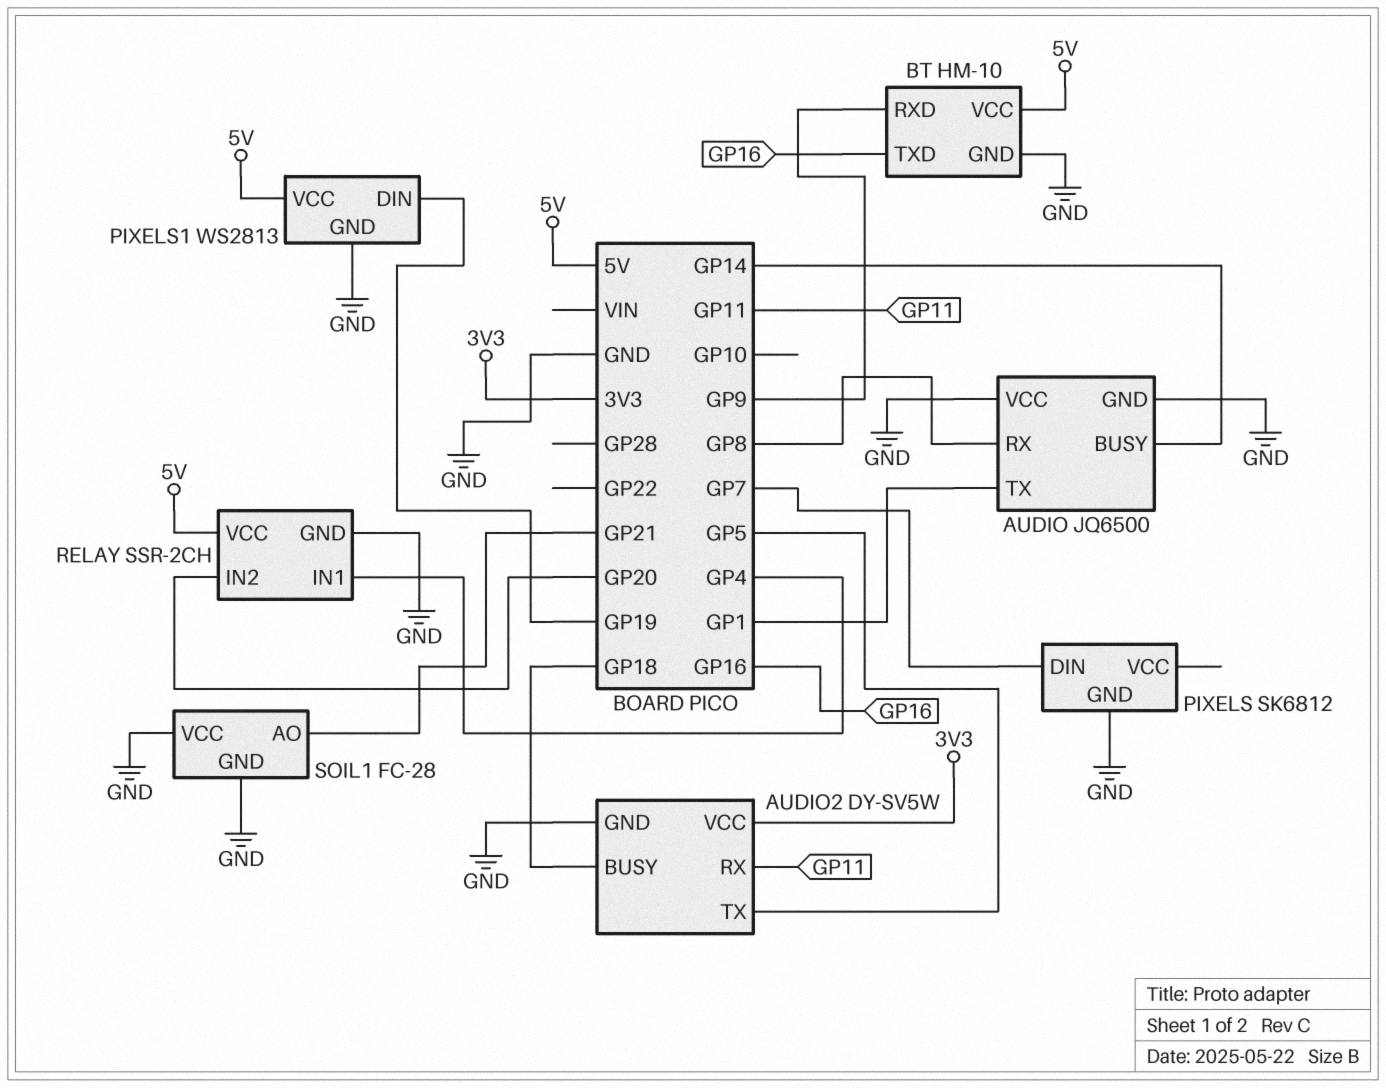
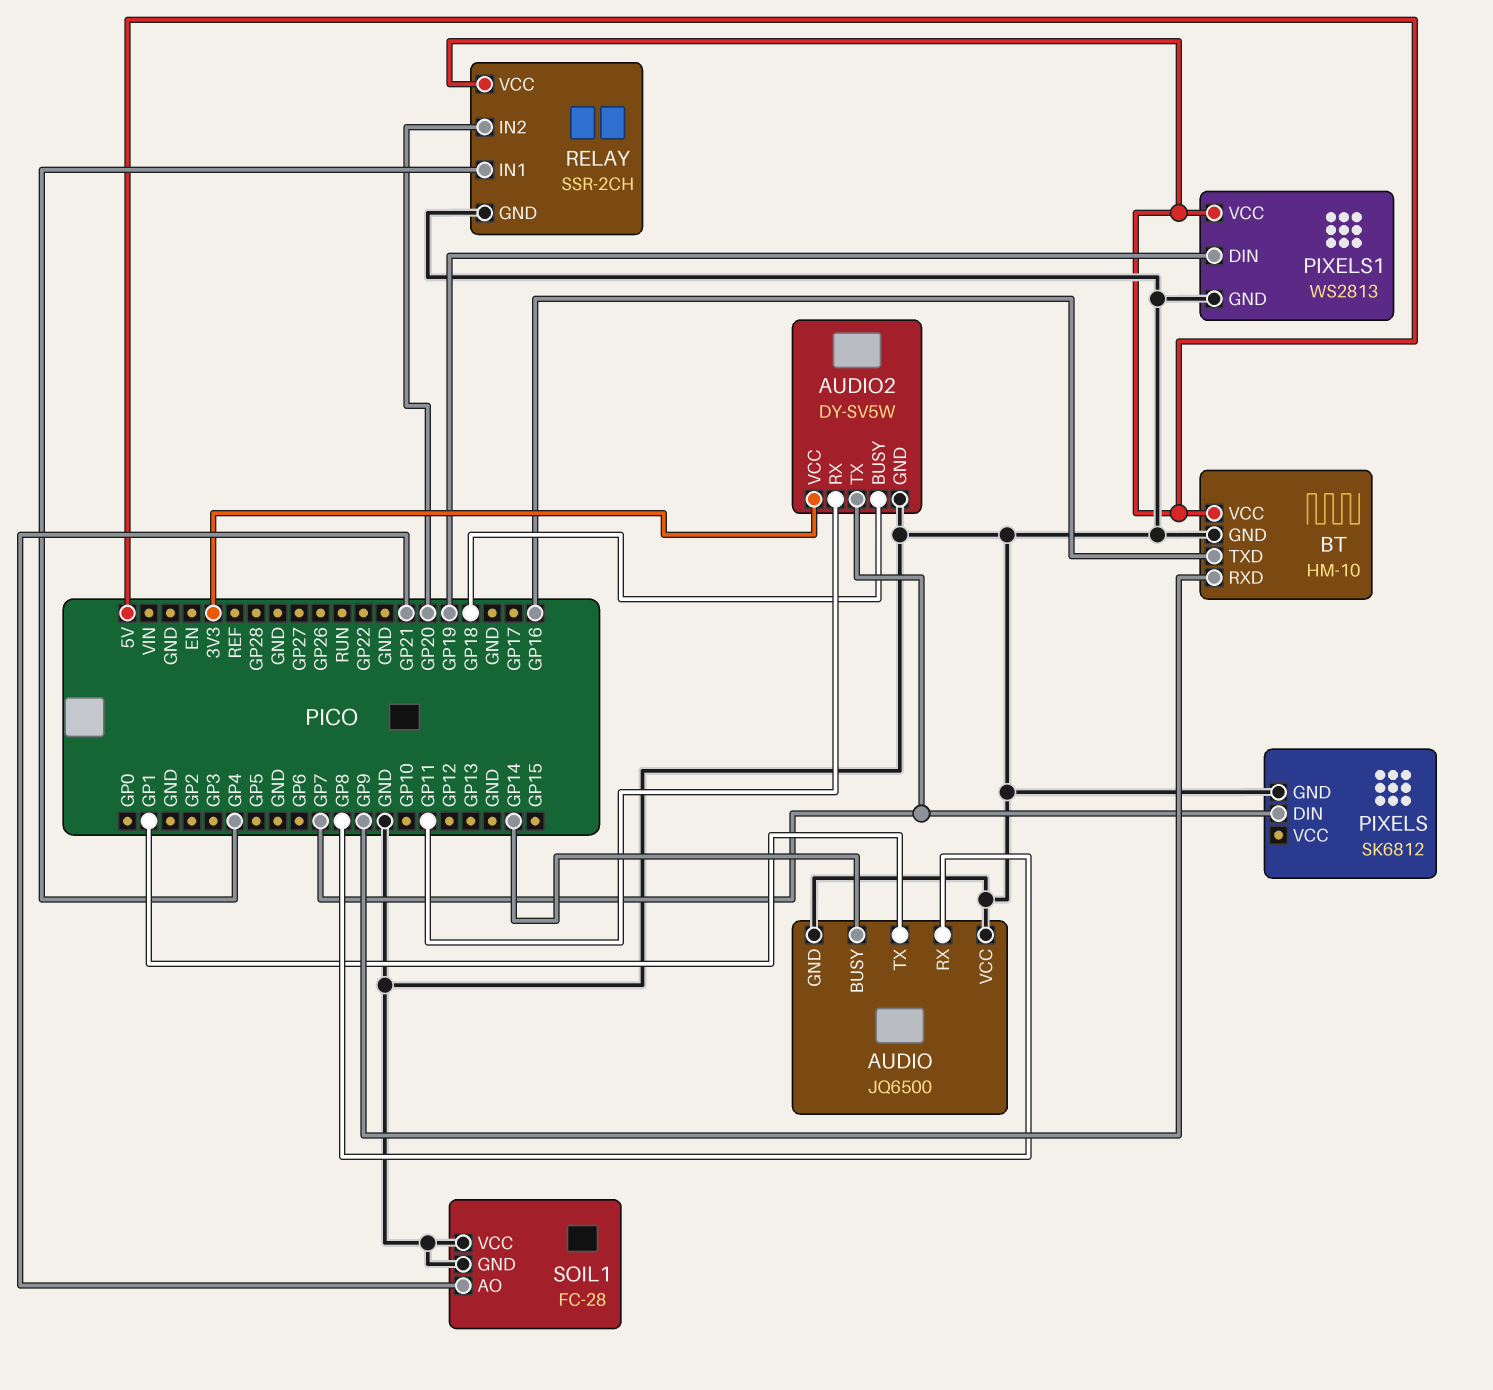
AUDIO2 pin TX: GP5 -> GP7

